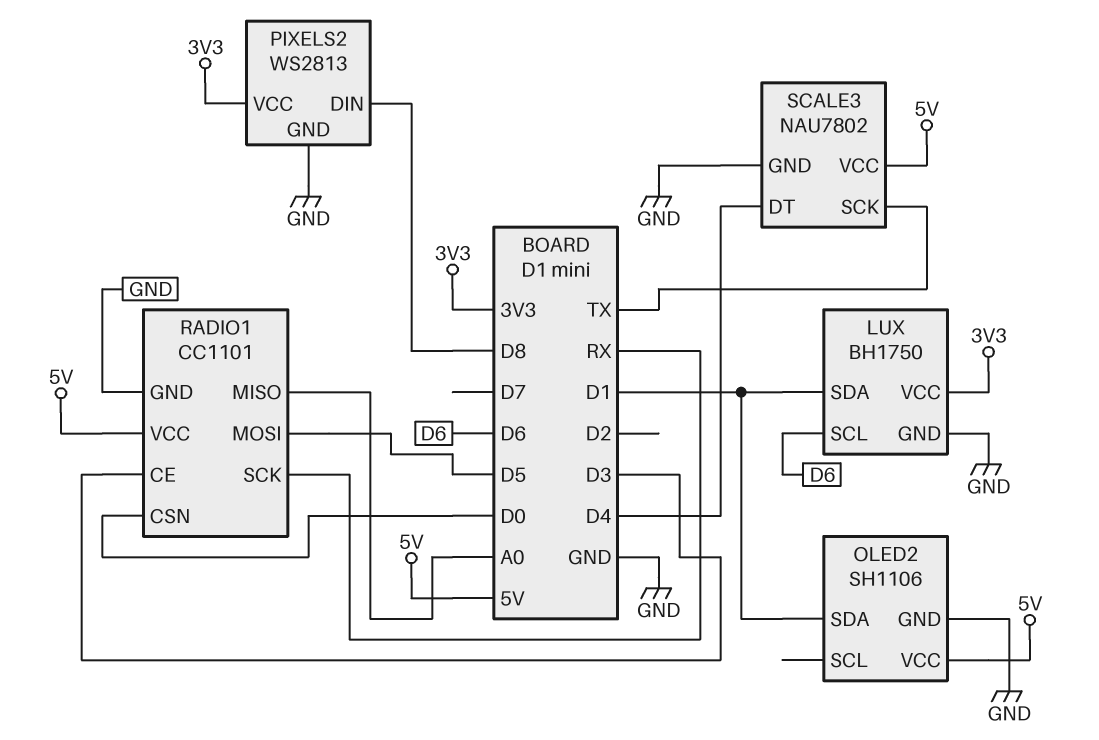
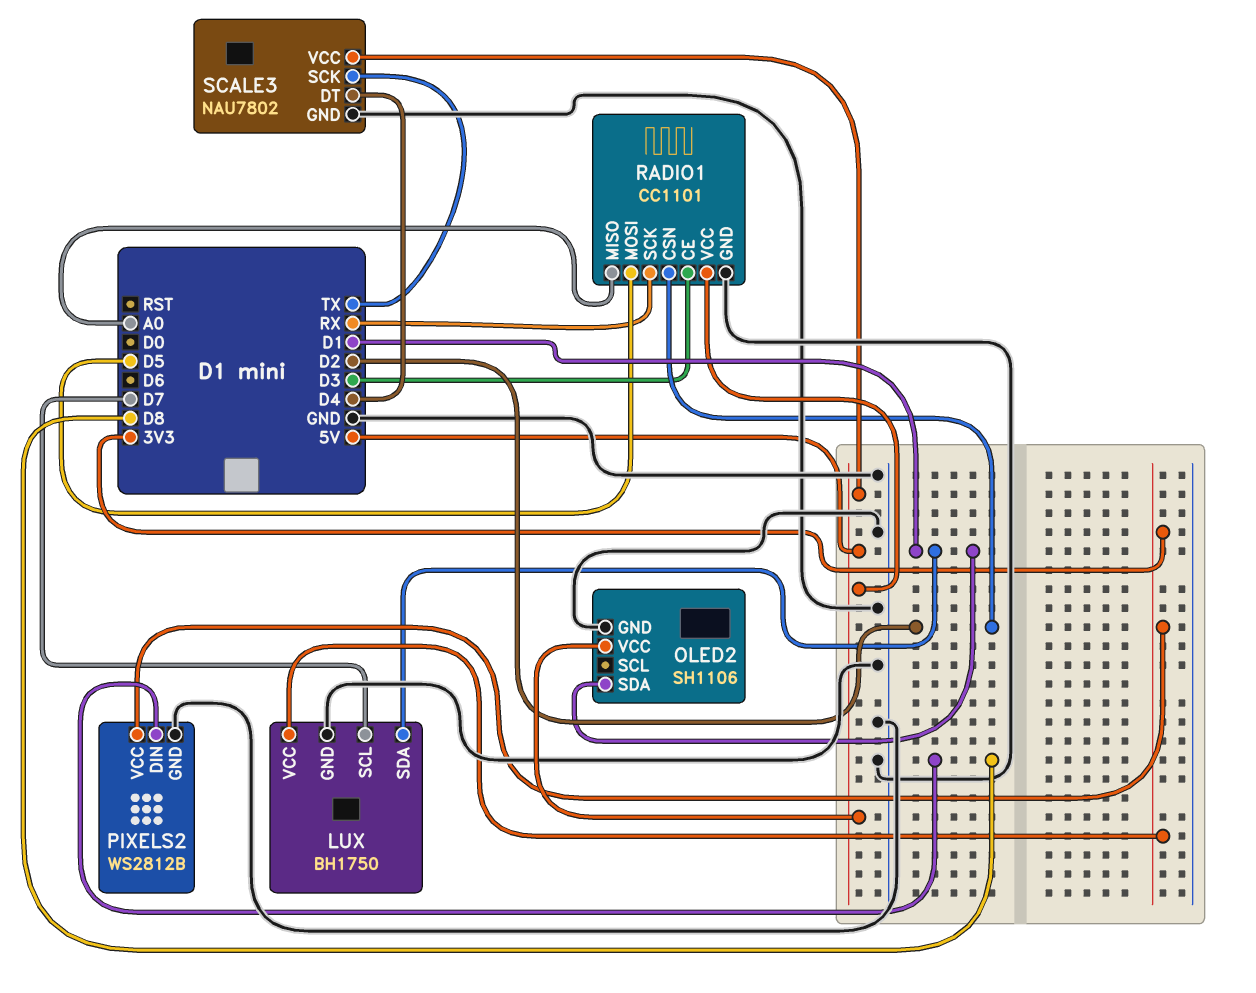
LUX pin SCL: D6 -> D7
PIXELS2: WS2813 -> WS2812B
RADIO1 pin CSN: D0 -> D2

